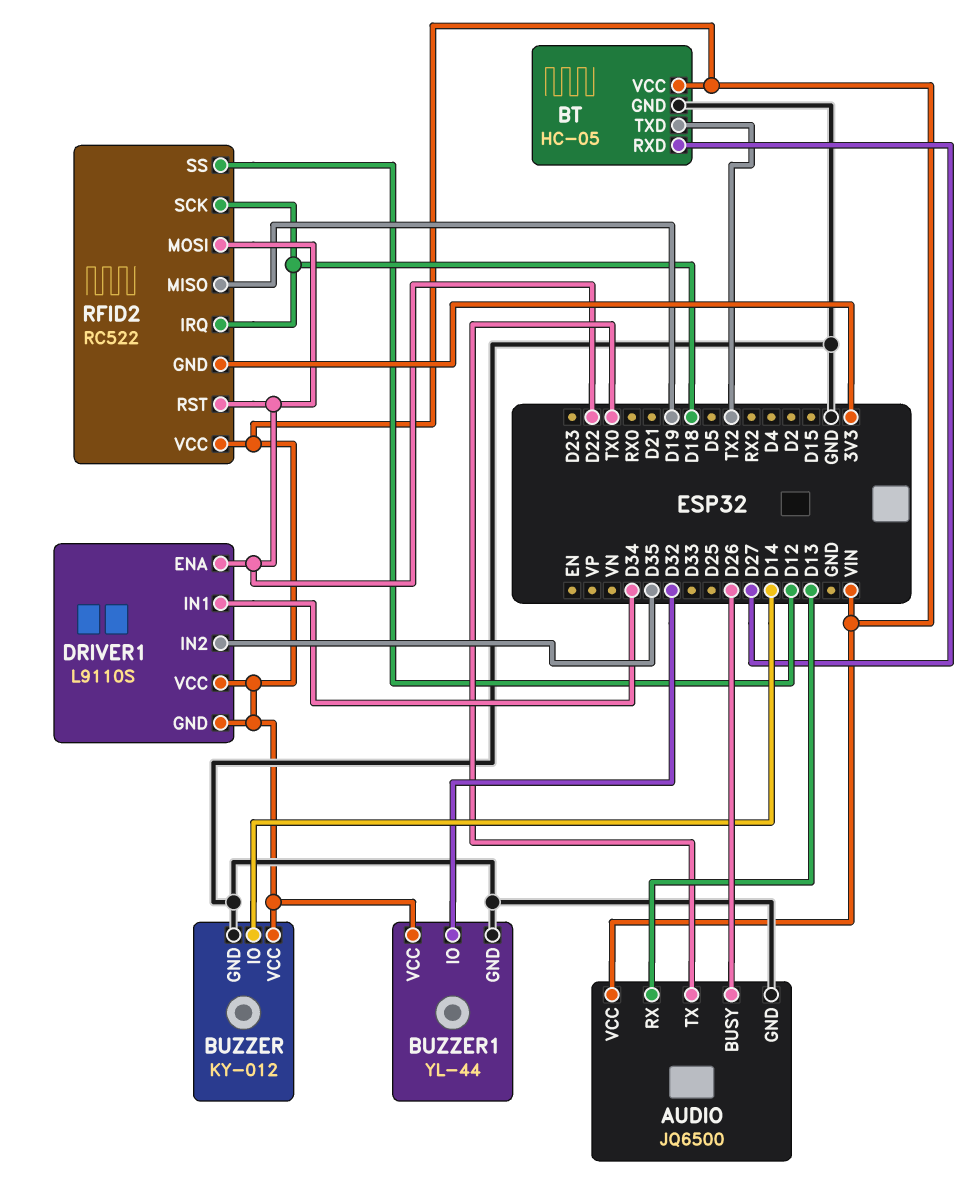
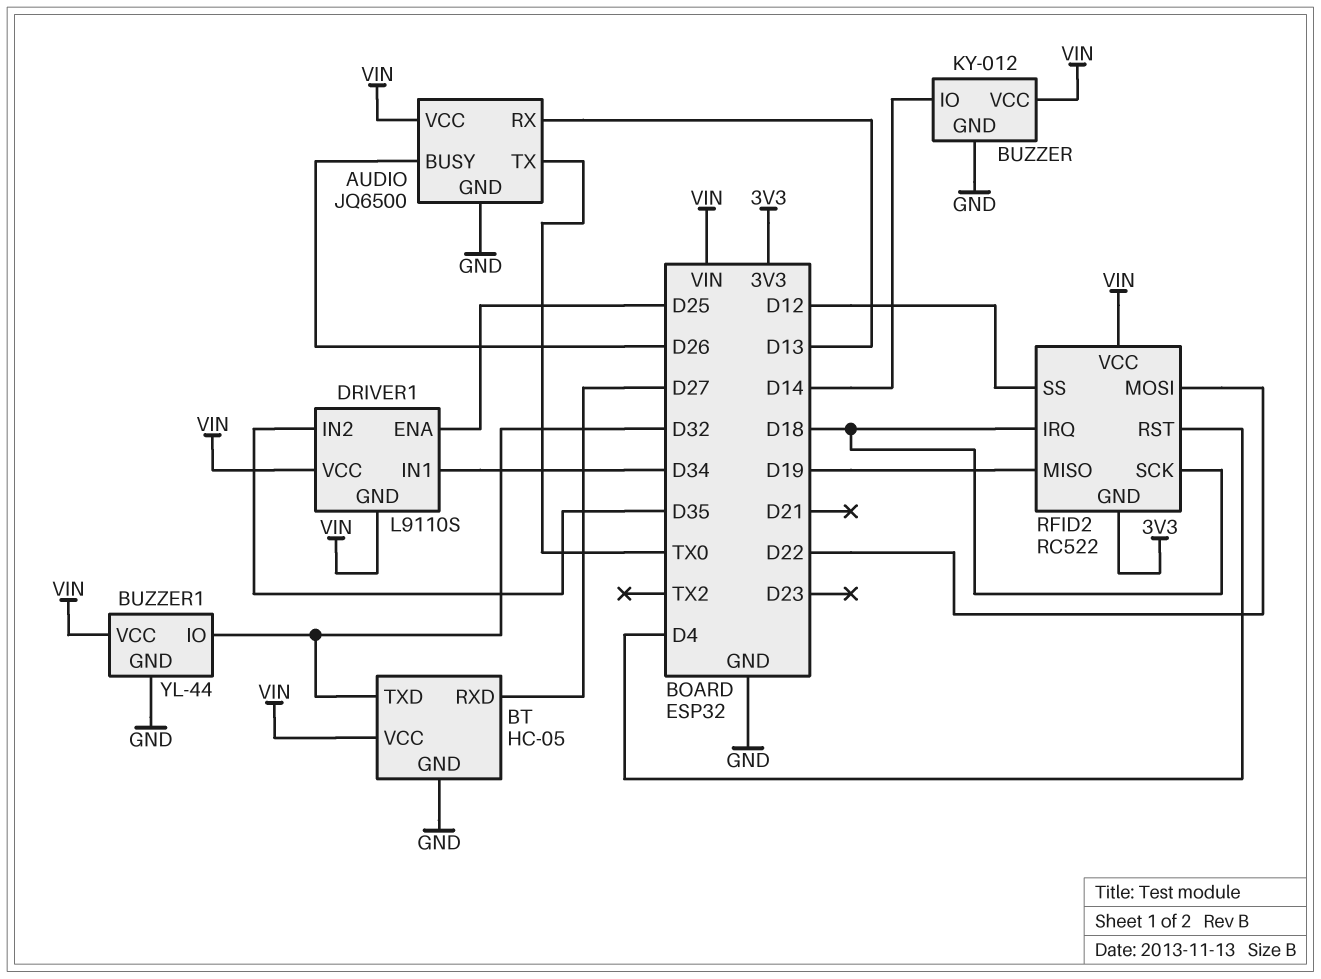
BT pin TXD: TX2 -> D32
DRIVER1 pin ENA: D22 -> D25
RFID2 pin RST: D22 -> D4

